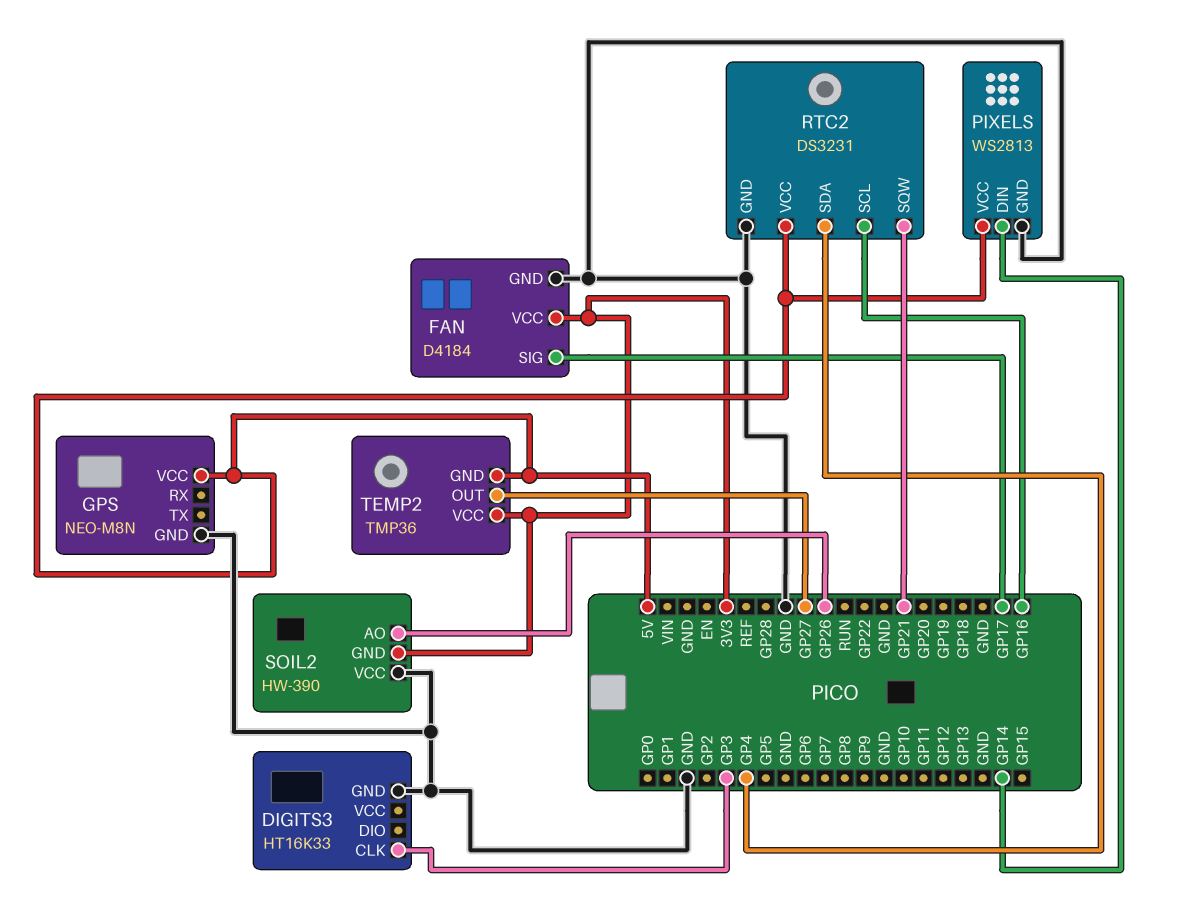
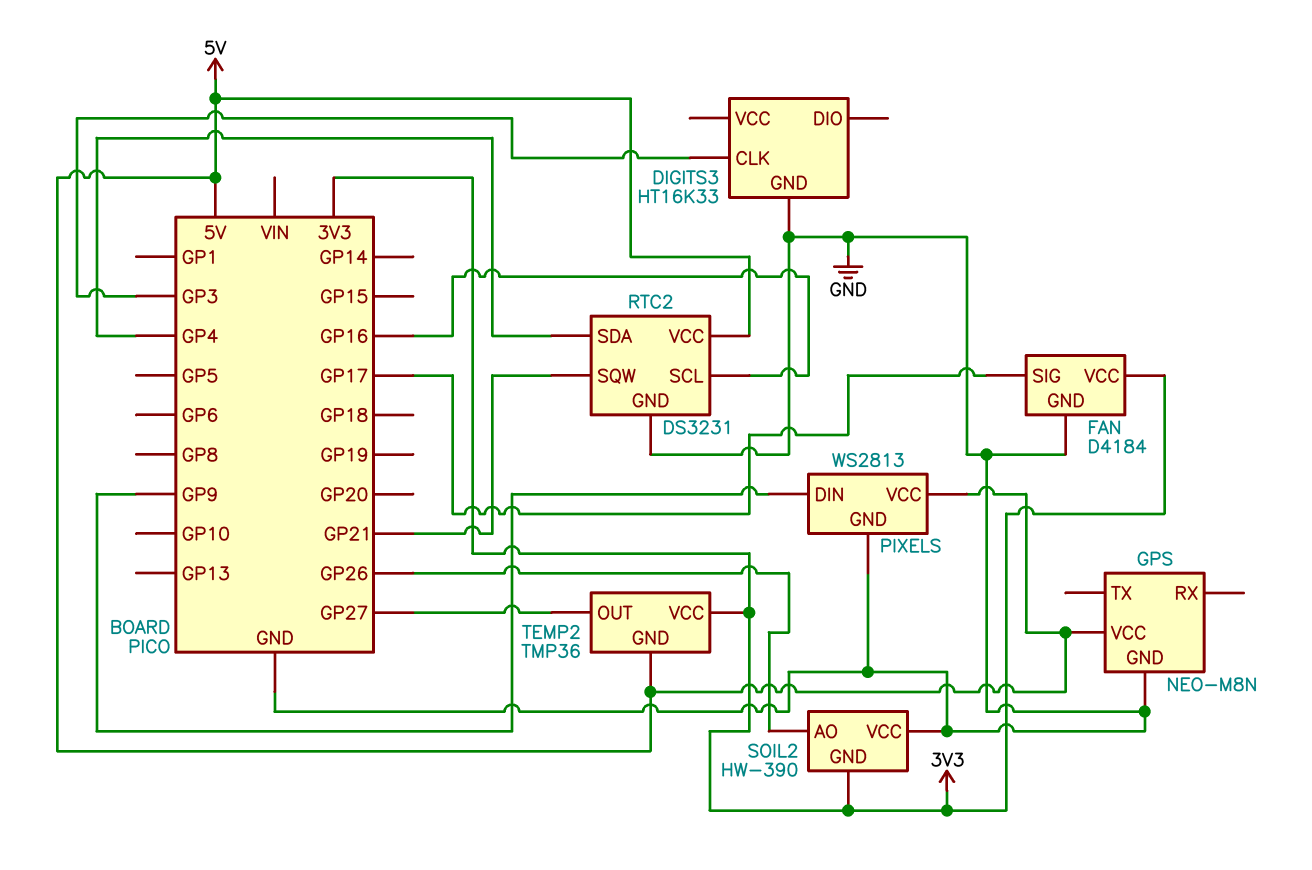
PIXELS pin DIN: GP14 -> GP9

